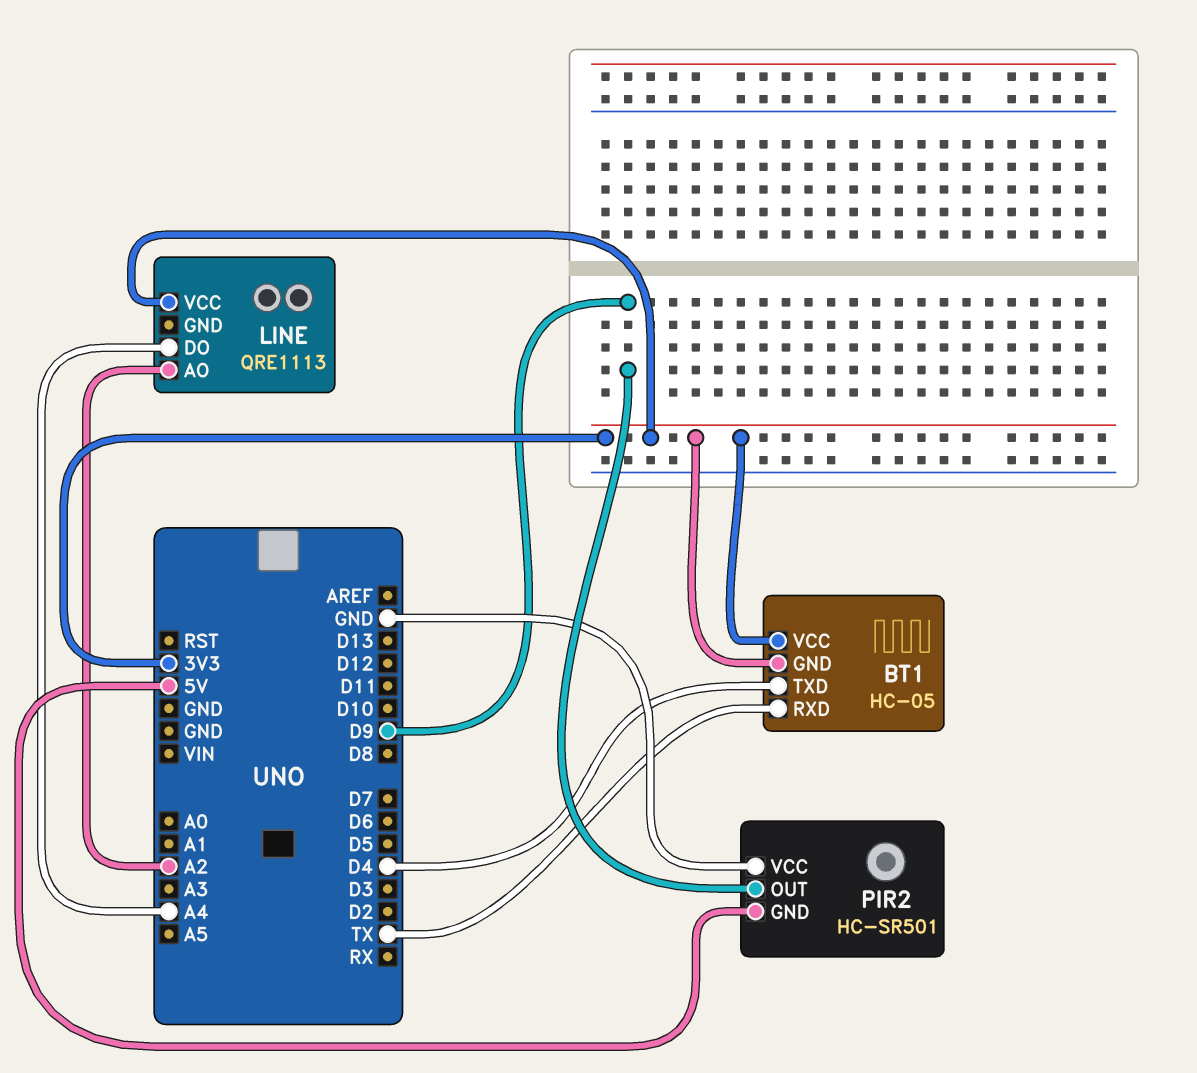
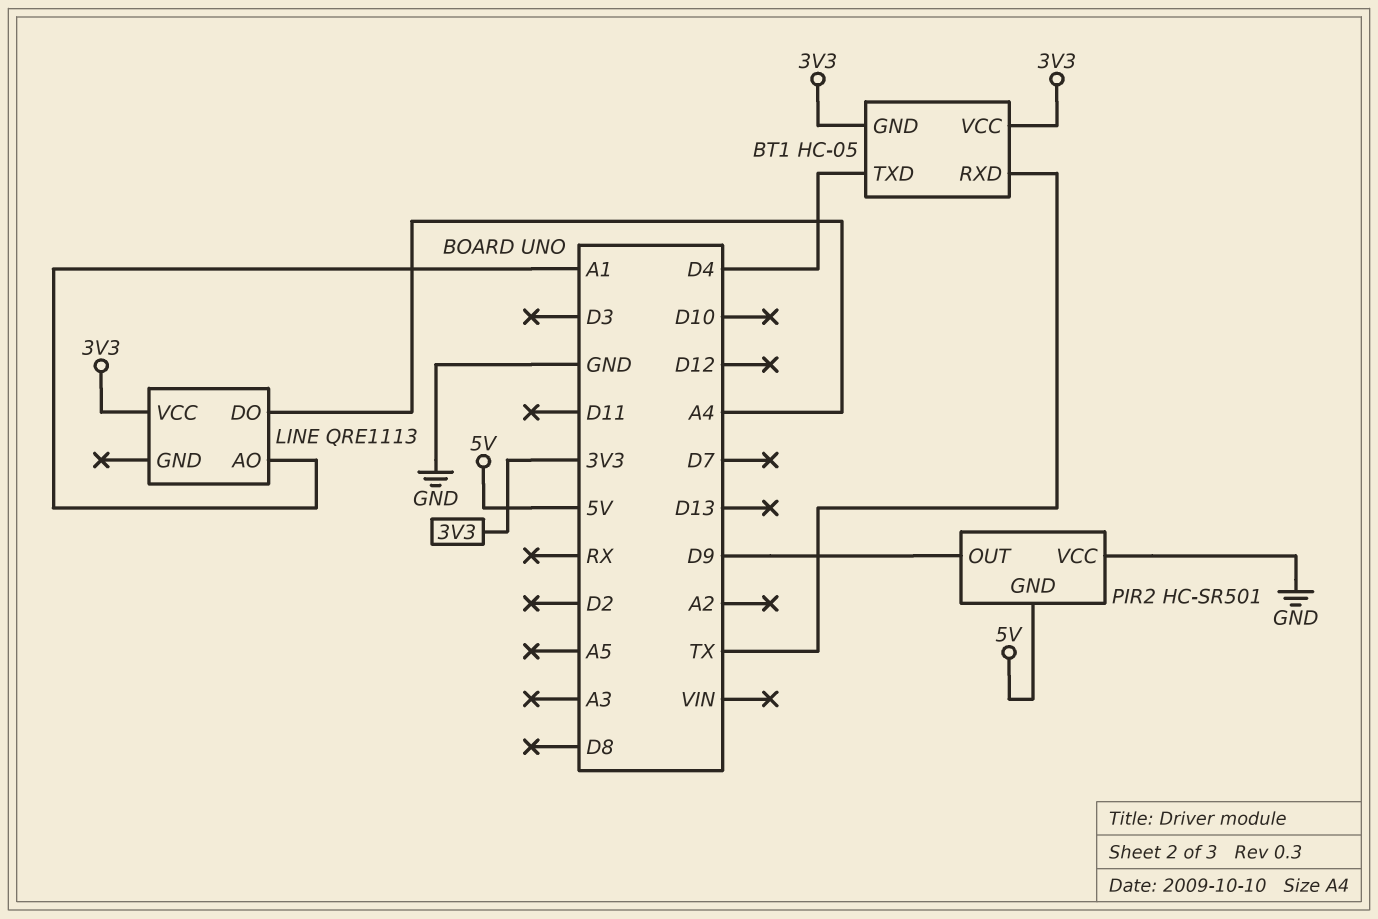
LINE pin AO: A2 -> A1

